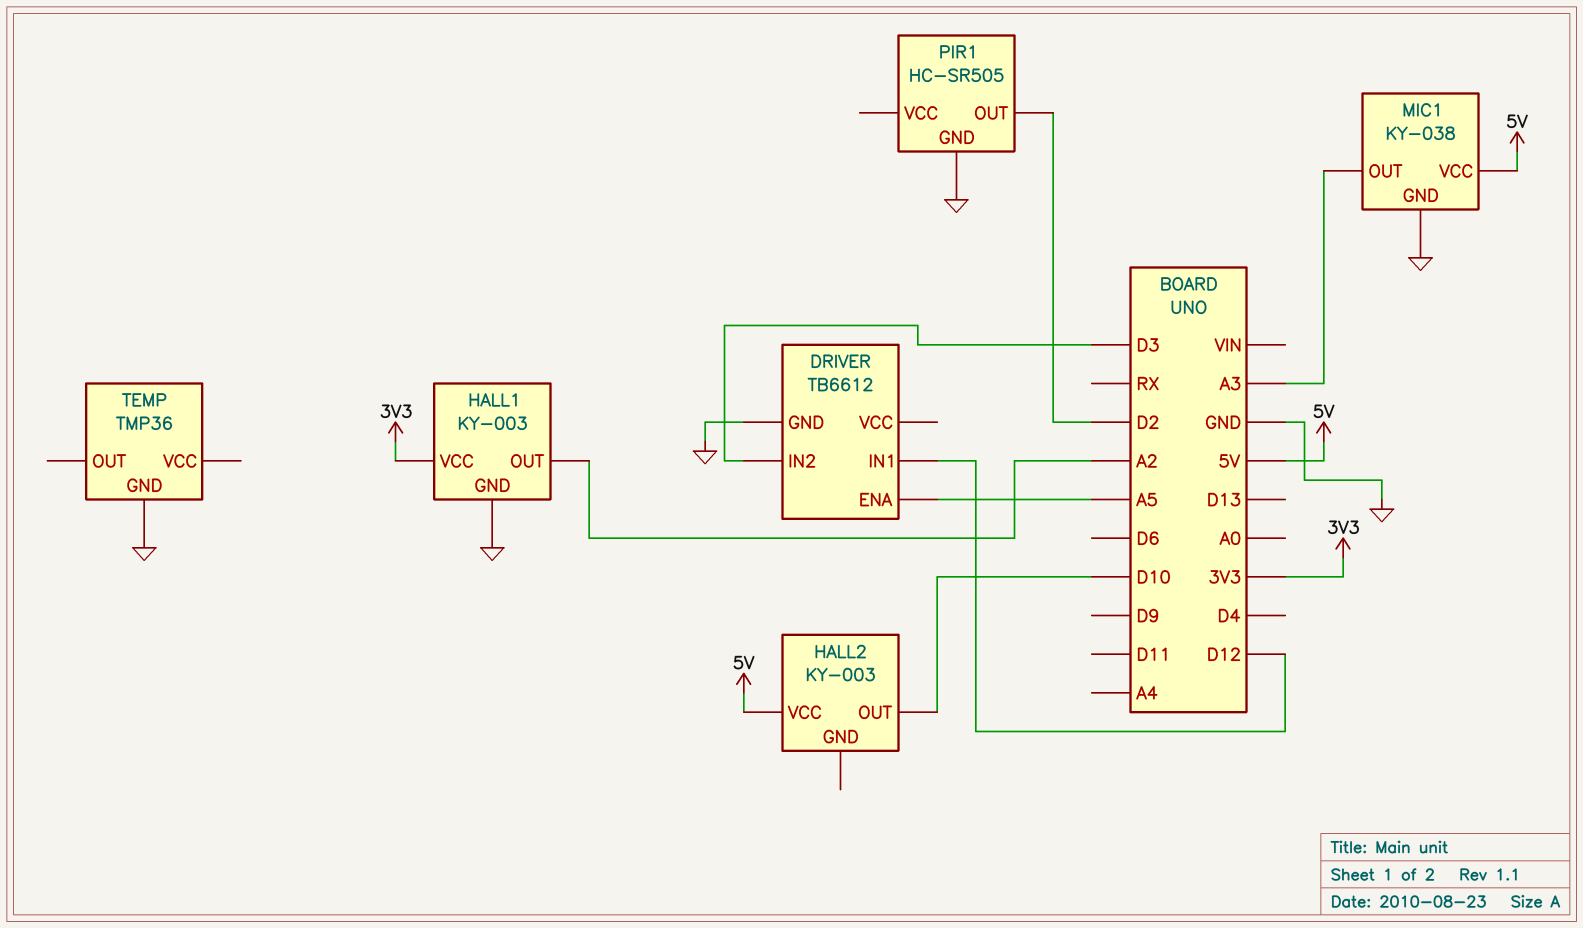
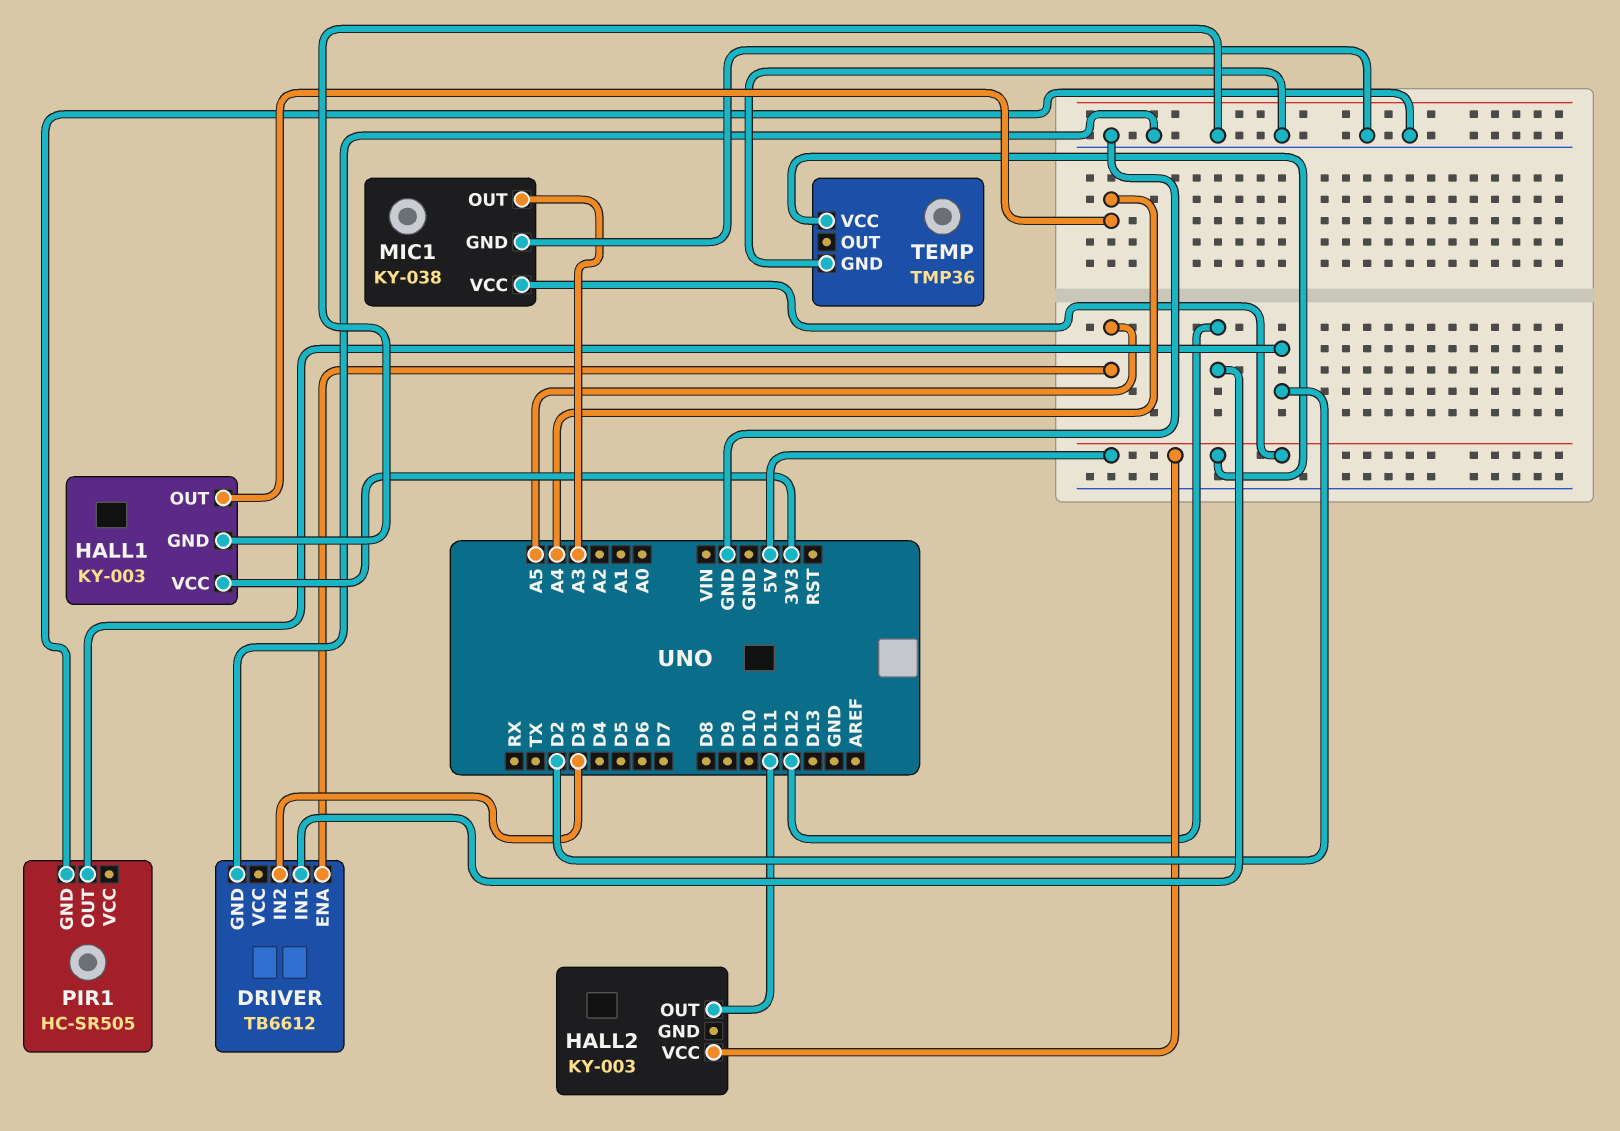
HALL1 pin OUT: A2 -> A4
HALL2 pin OUT: D10 -> D11
TEMP pin VCC: none -> 5V

